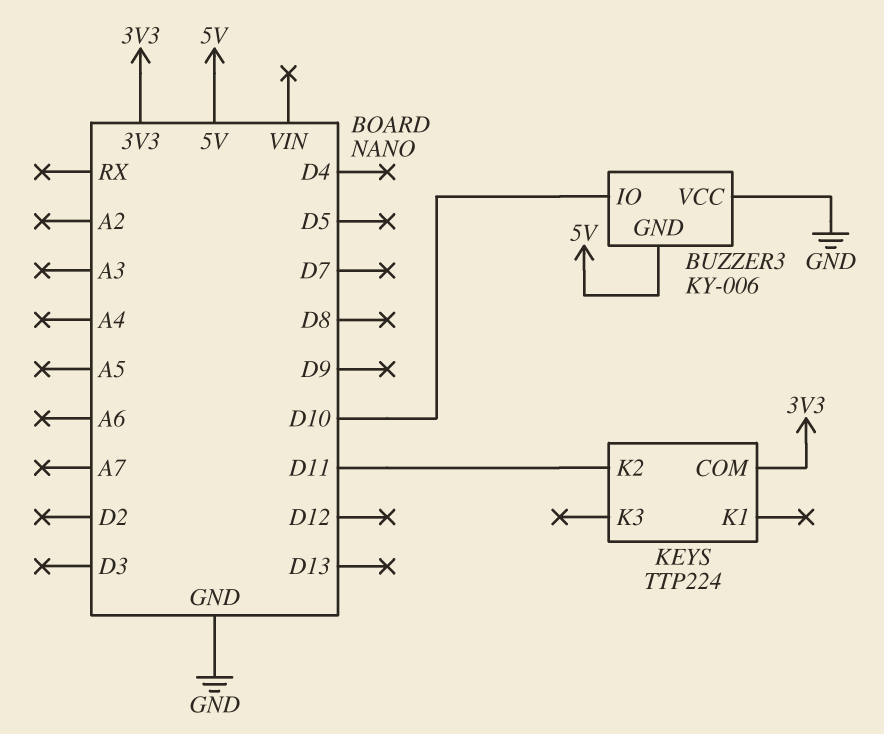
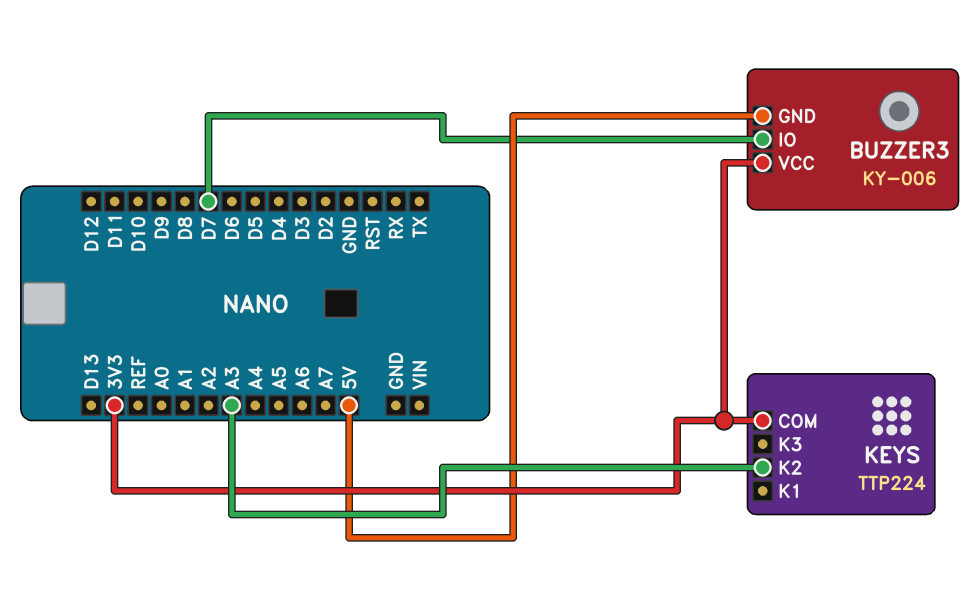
BUZZER3 pin IO: D10 -> D7
BUZZER3 pin VCC: GND -> 3V3
KEYS pin K2: D11 -> A3

